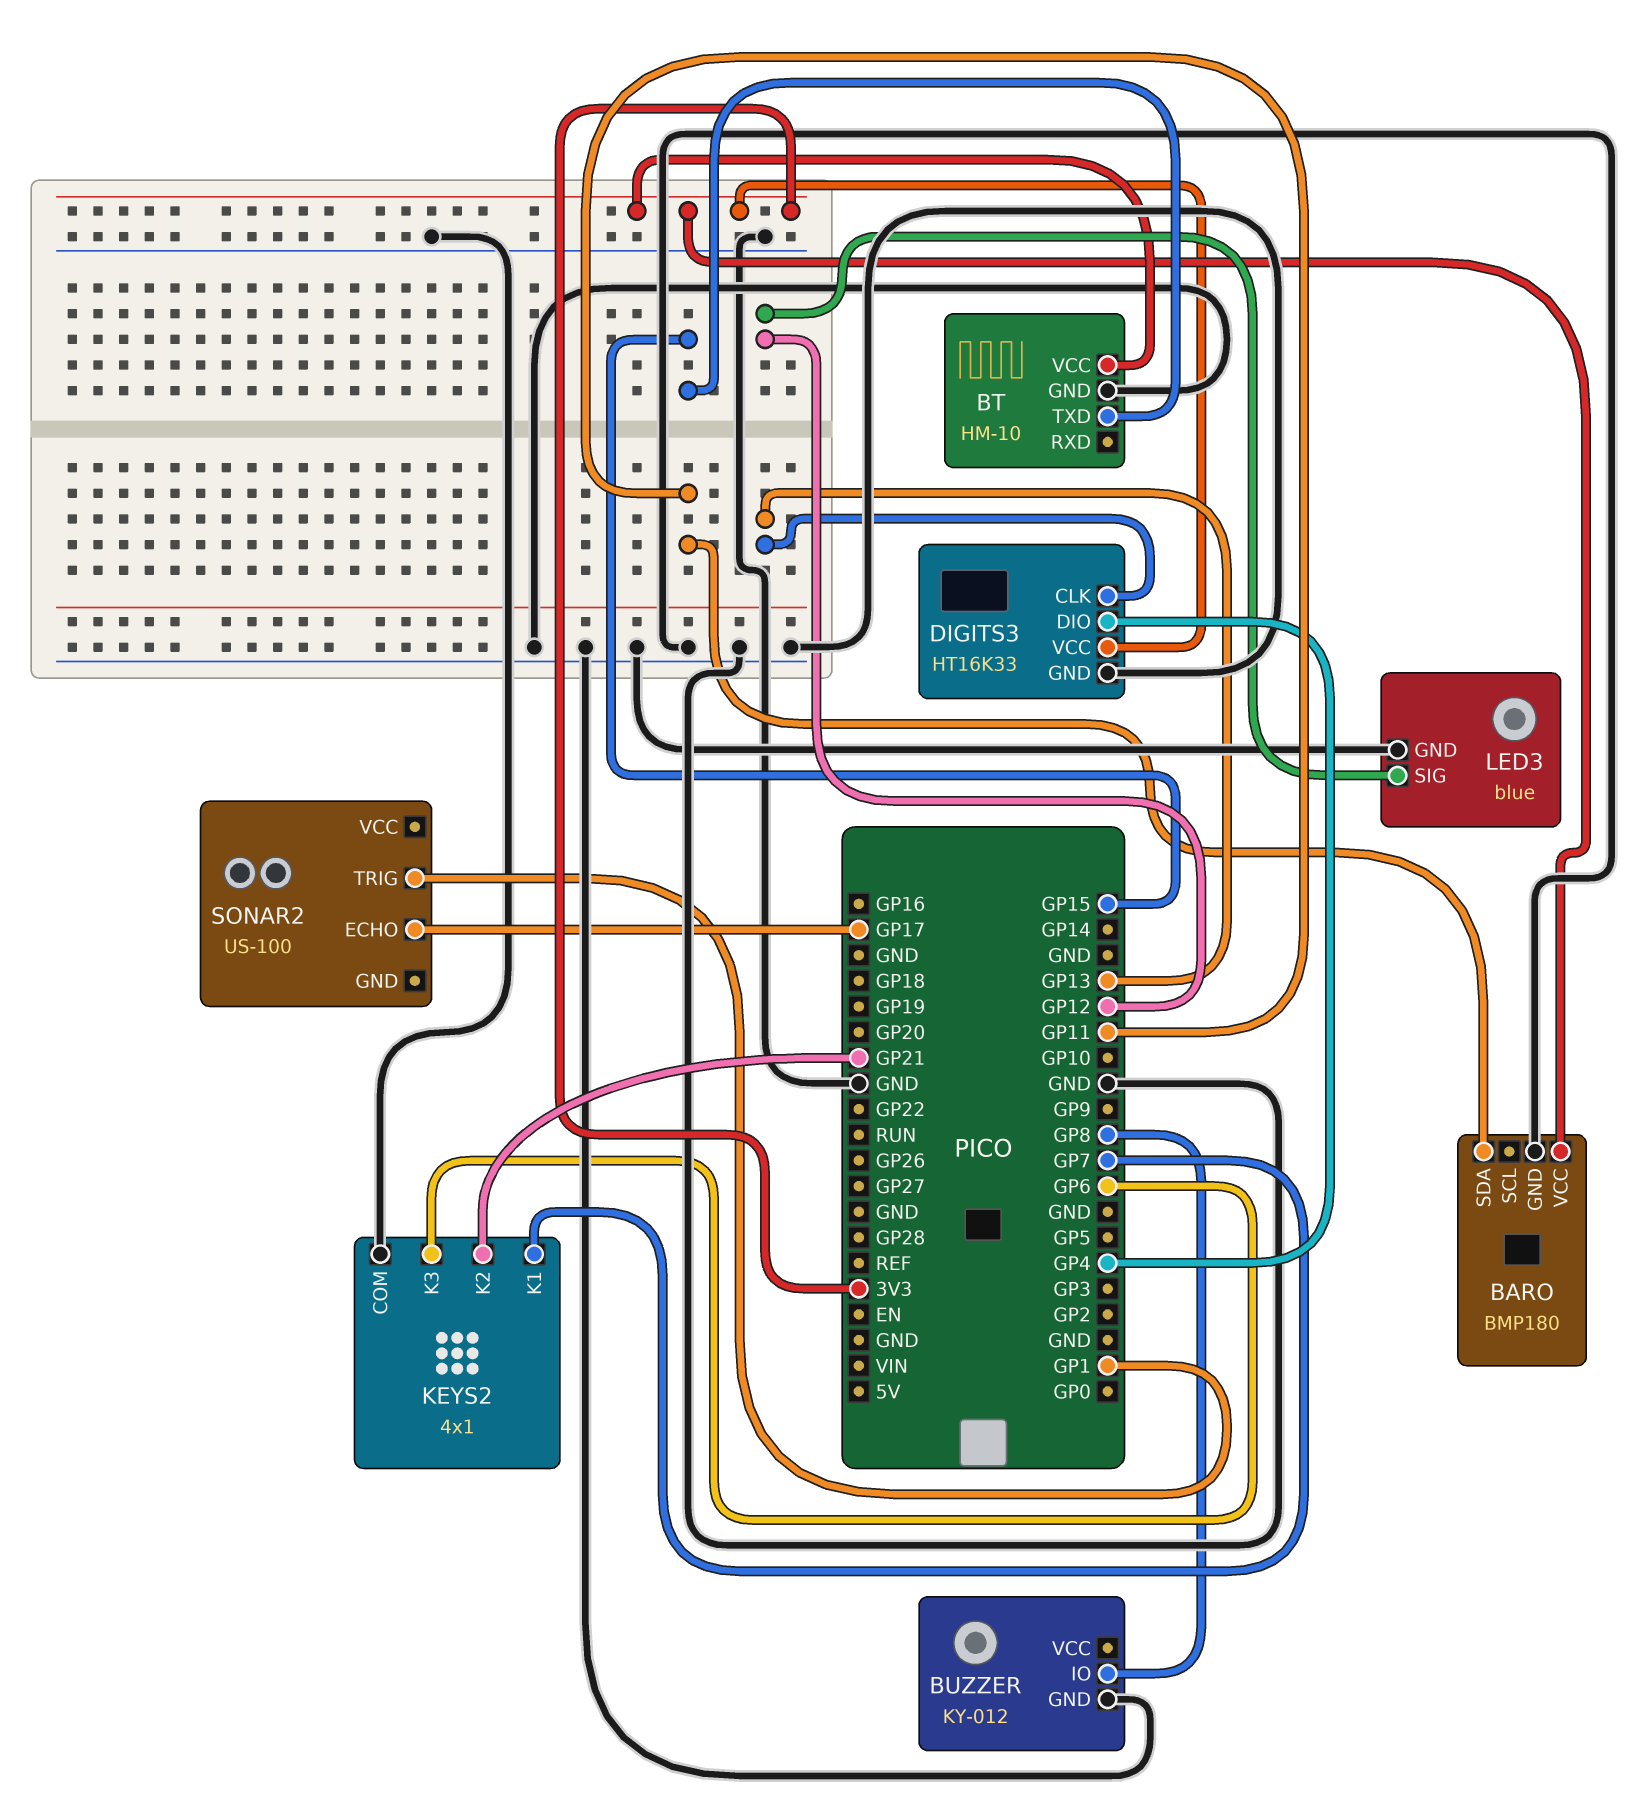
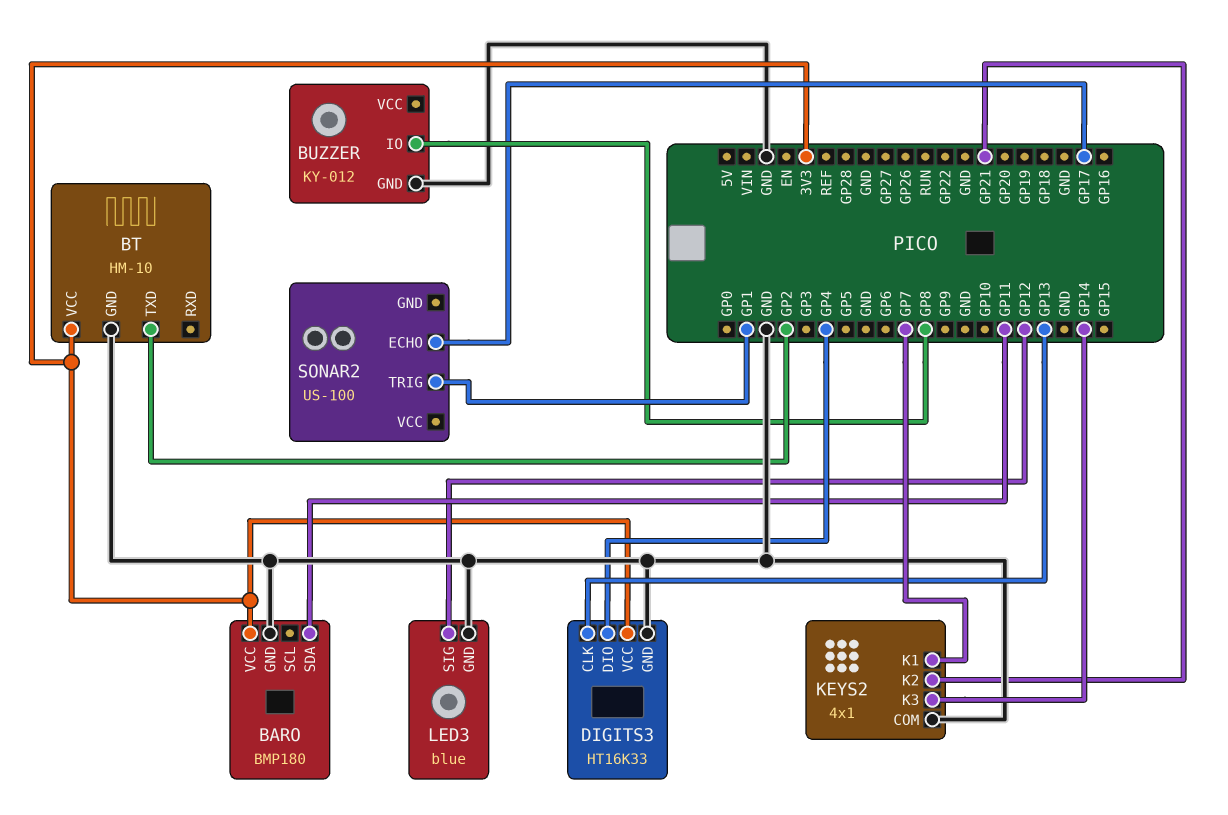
BT pin TXD: GP15 -> GP2
KEYS2 pin K3: GP6 -> GP14

